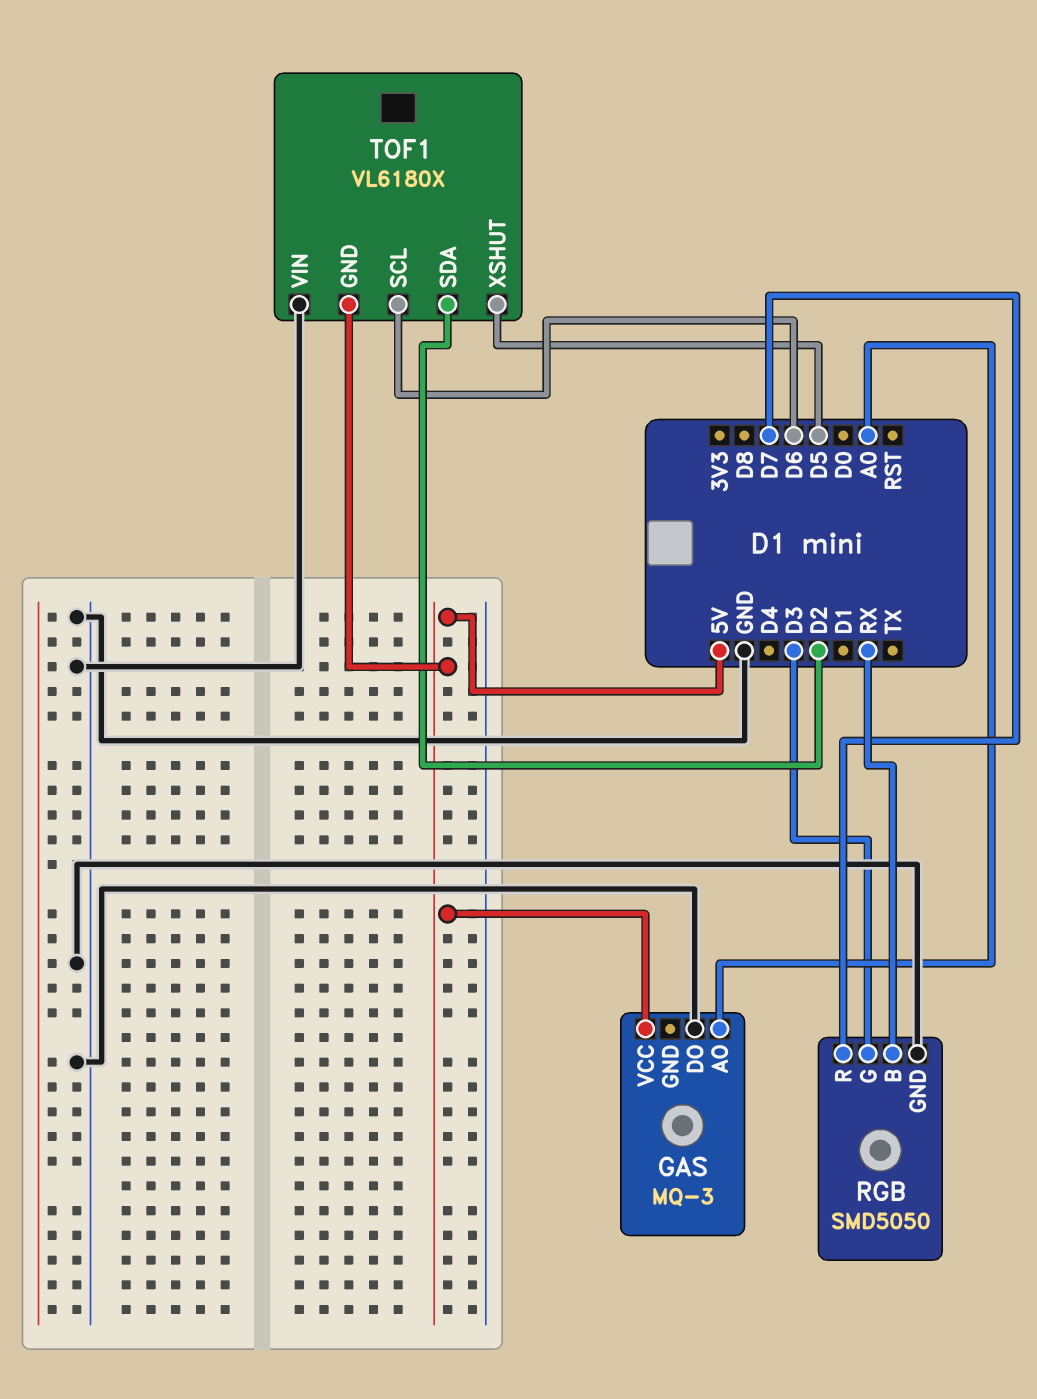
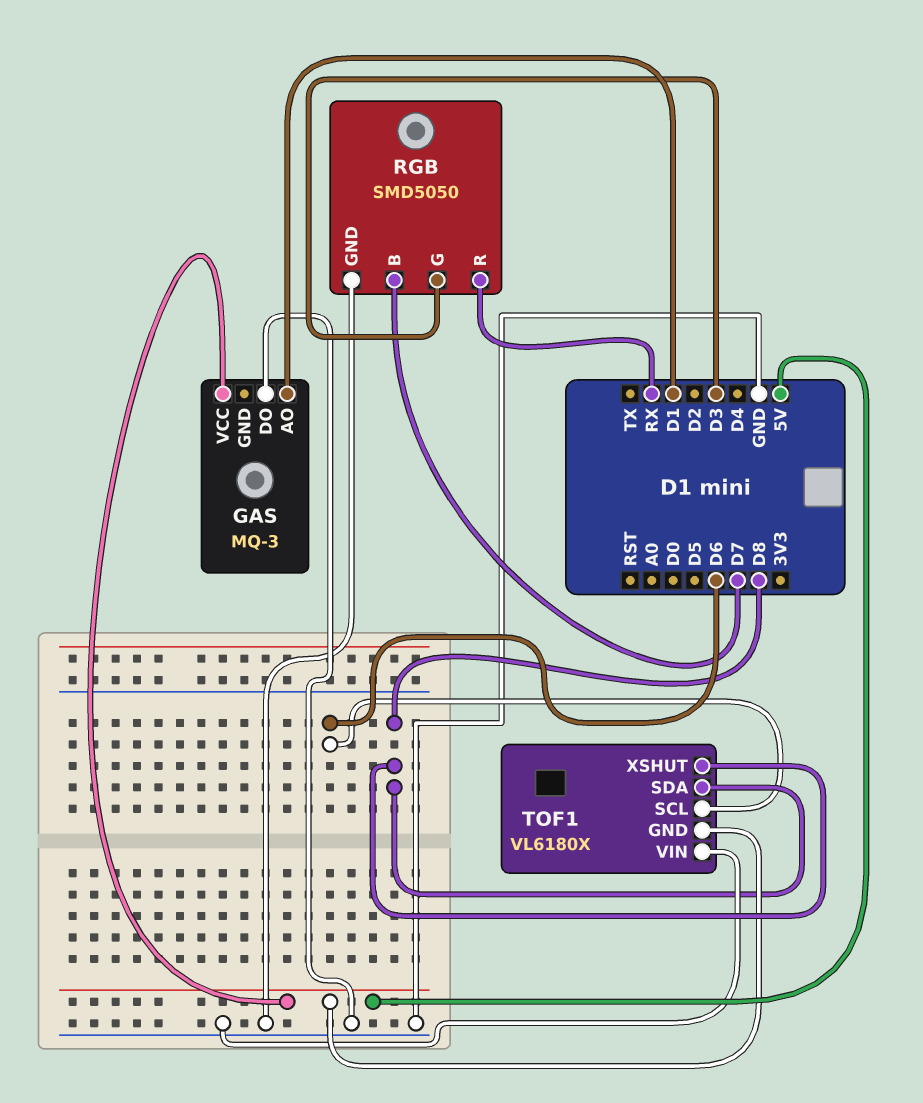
GAS pin AO: A0 -> D1
RGB pin B: RX -> D7
RGB pin R: D7 -> RX
TOF1 pin SDA: D2 -> D8
TOF1 pin XSHUT: D5 -> D8

